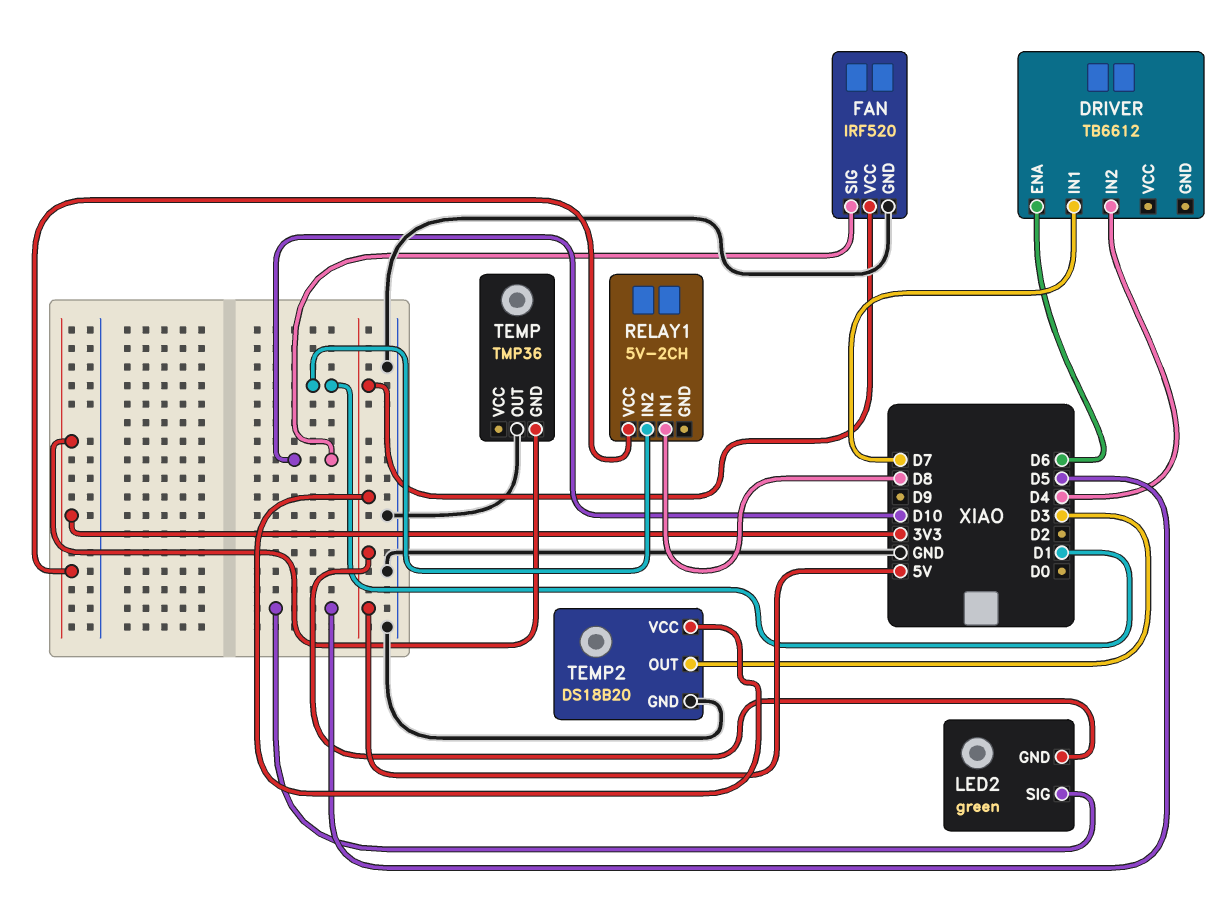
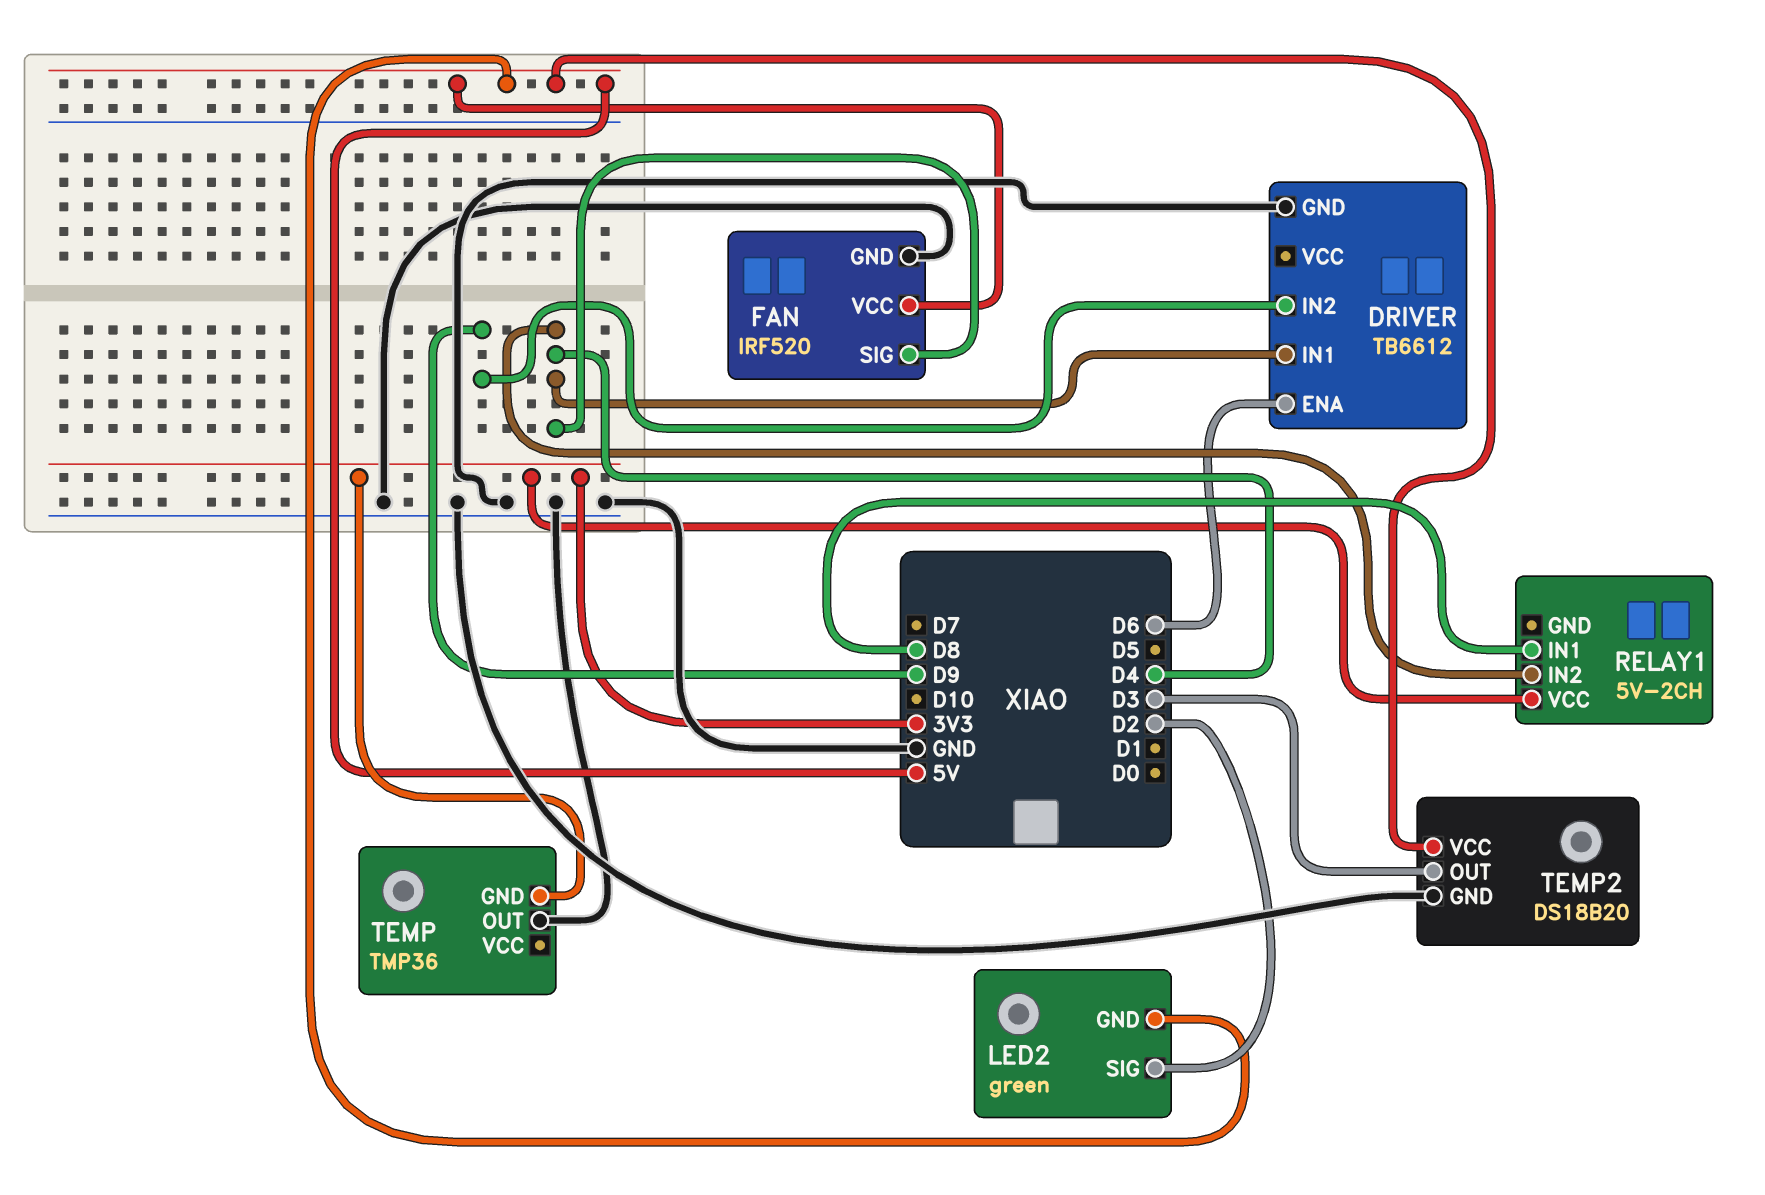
DRIVER pin GND: none -> GND
DRIVER pin IN1: D7 -> D4
DRIVER pin IN2: D4 -> D9
FAN pin SIG: D10 -> D4
LED2 pin SIG: D5 -> D2
RELAY1 pin IN2: D1 -> D4

